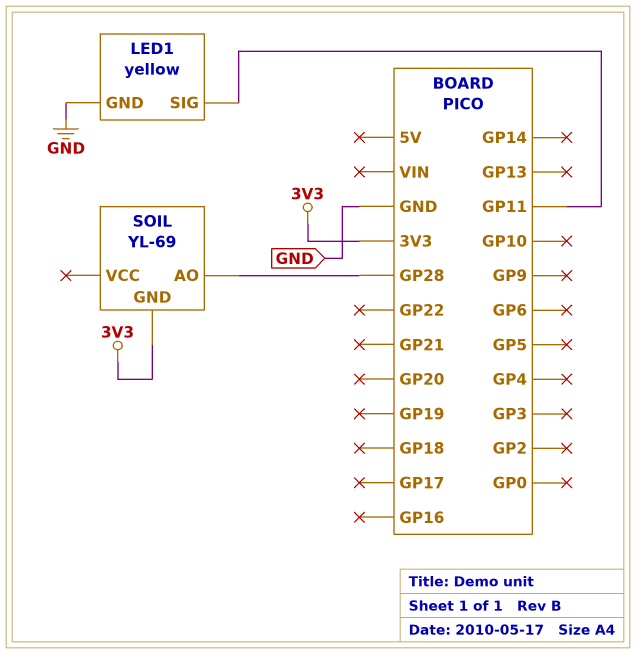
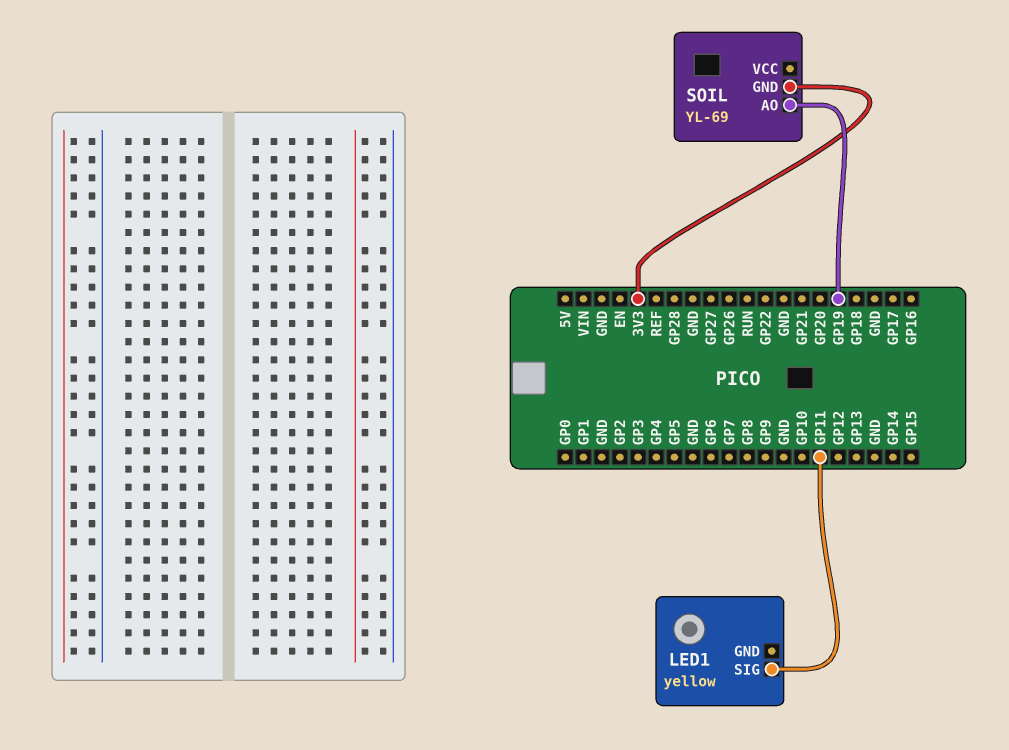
LED1 pin GND: GND -> none
SOIL pin AO: GP28 -> GP19

